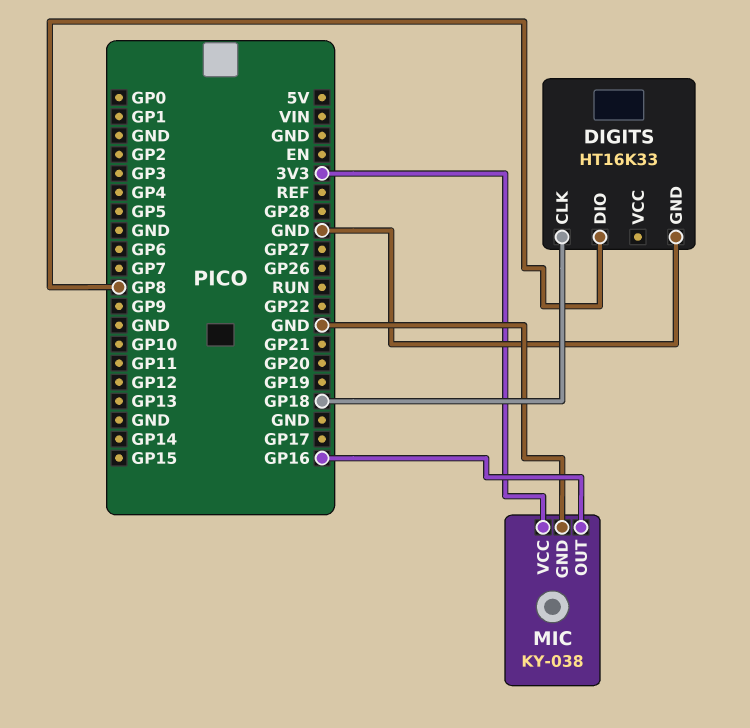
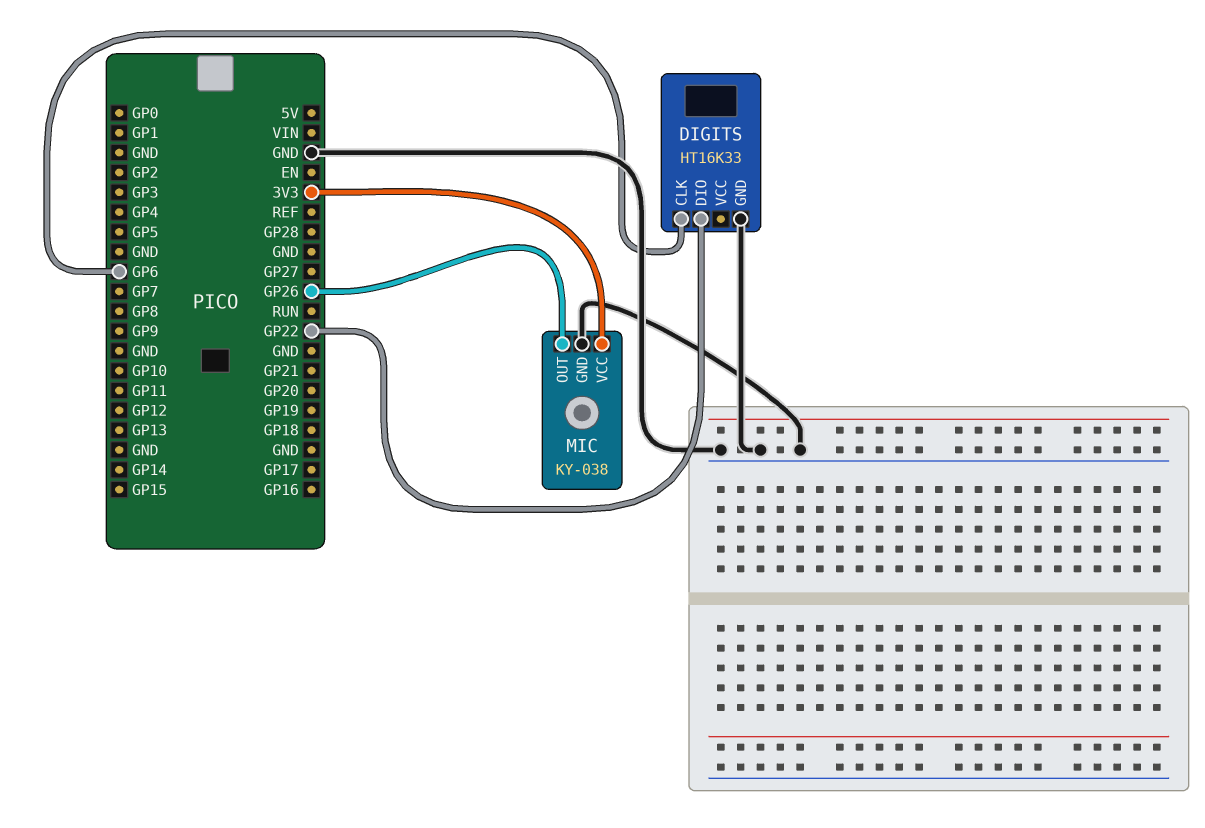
DIGITS pin CLK: GP18 -> GP6
DIGITS pin DIO: GP8 -> GP22
MIC pin OUT: GP16 -> GP26

